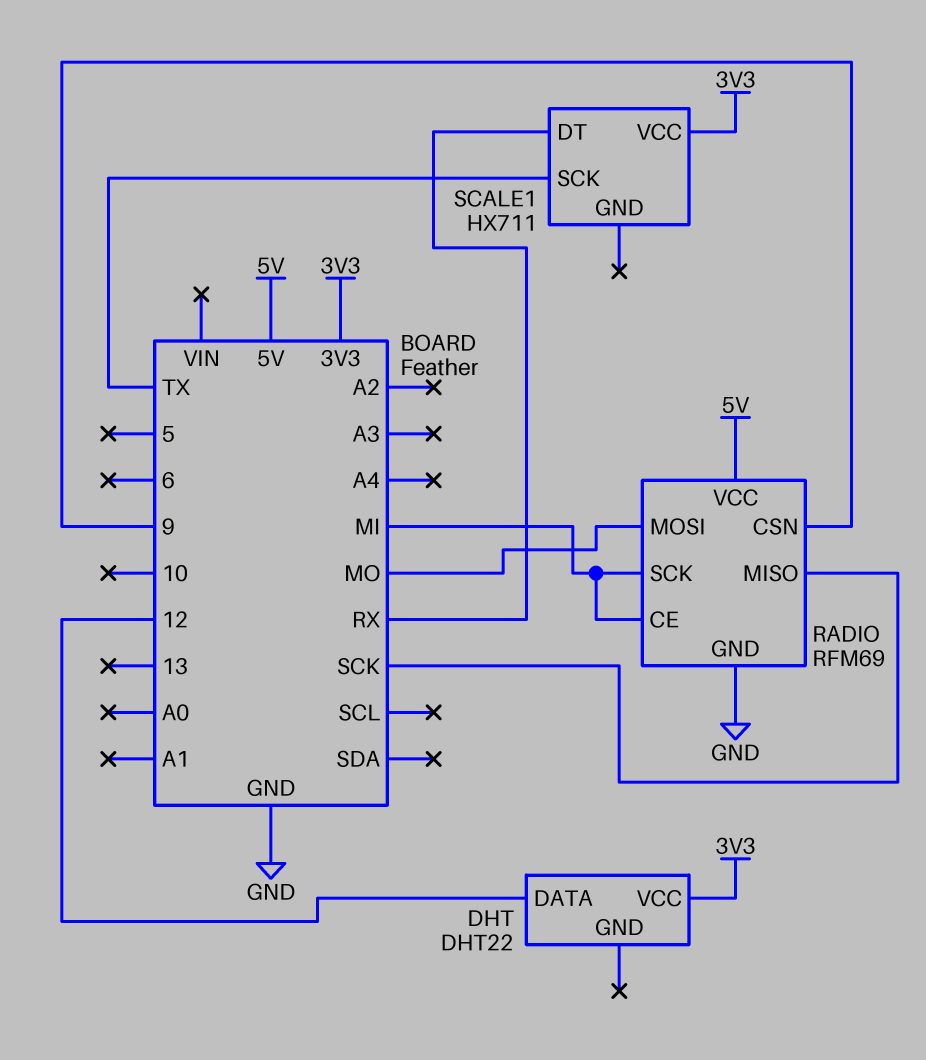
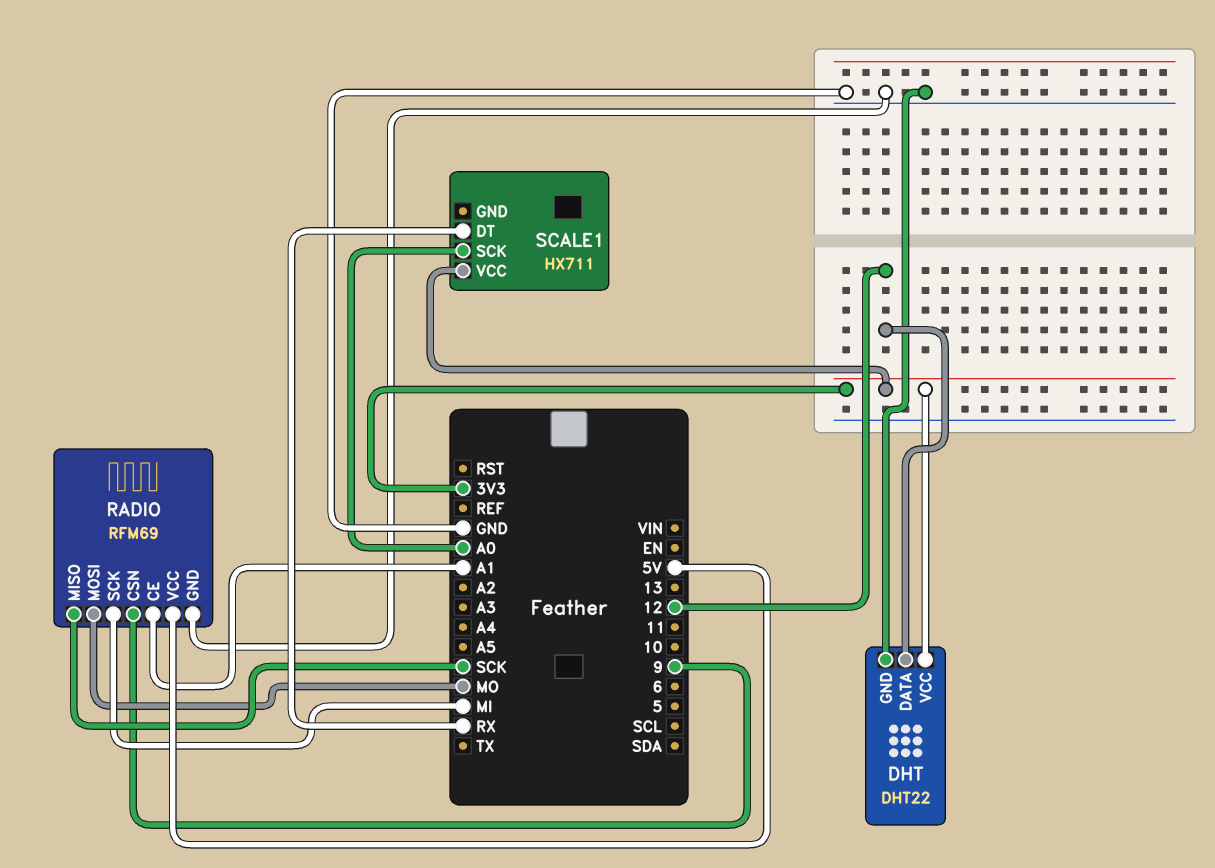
DHT pin GND: none -> GND
RADIO pin CE: MI -> A1
SCALE1 pin SCK: TX -> A0

